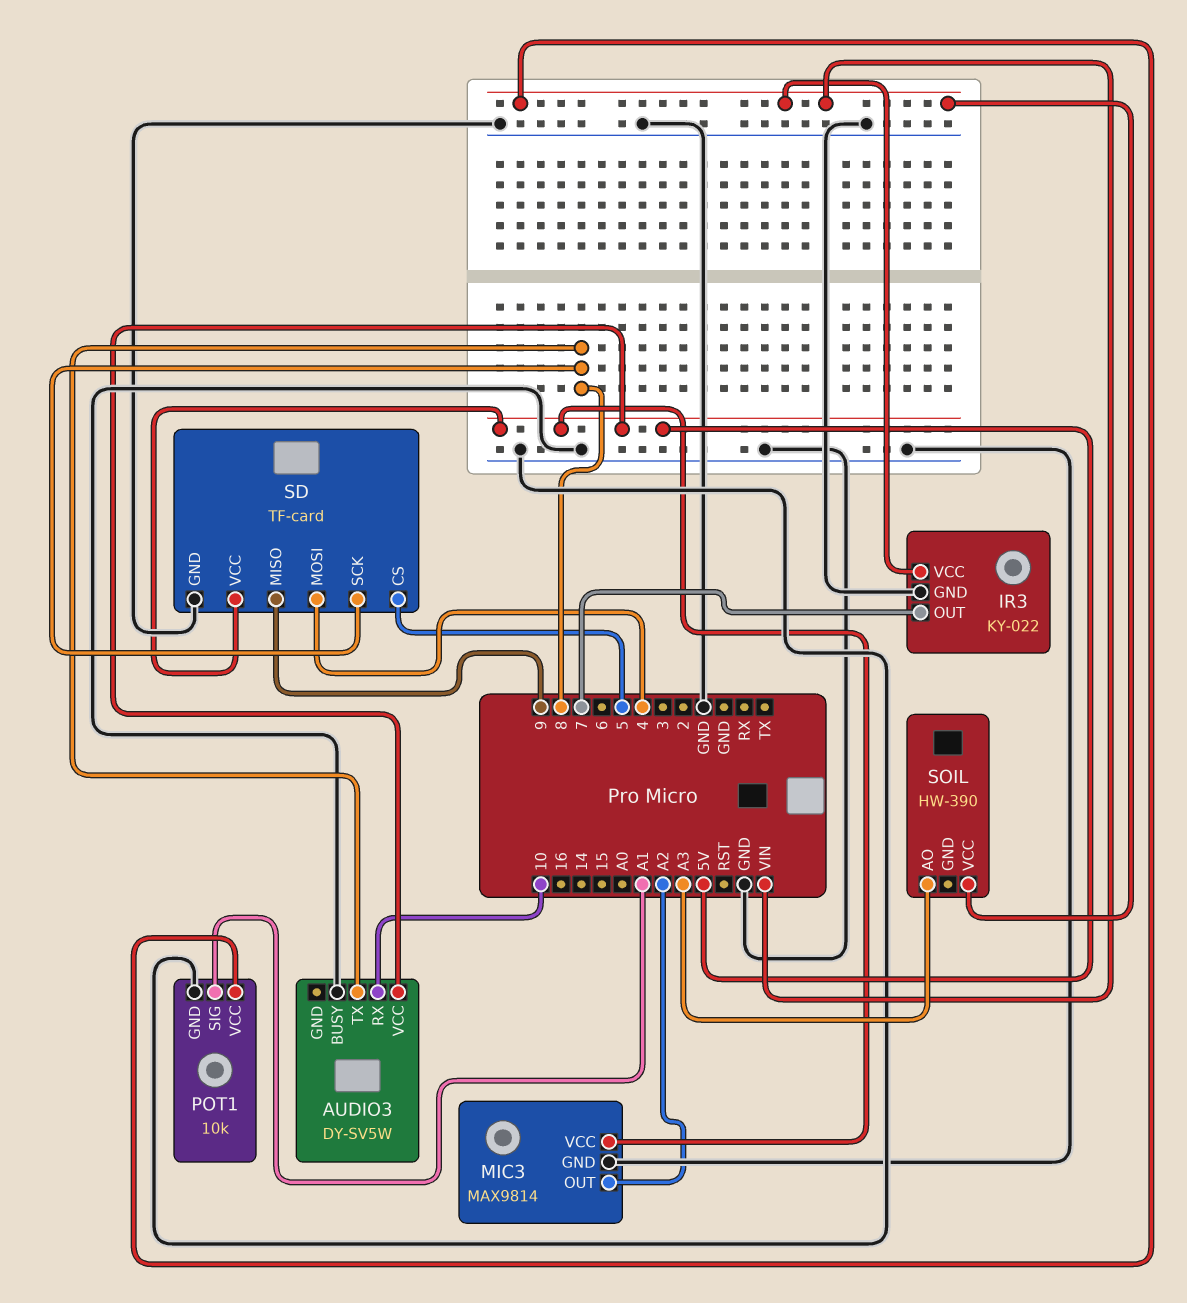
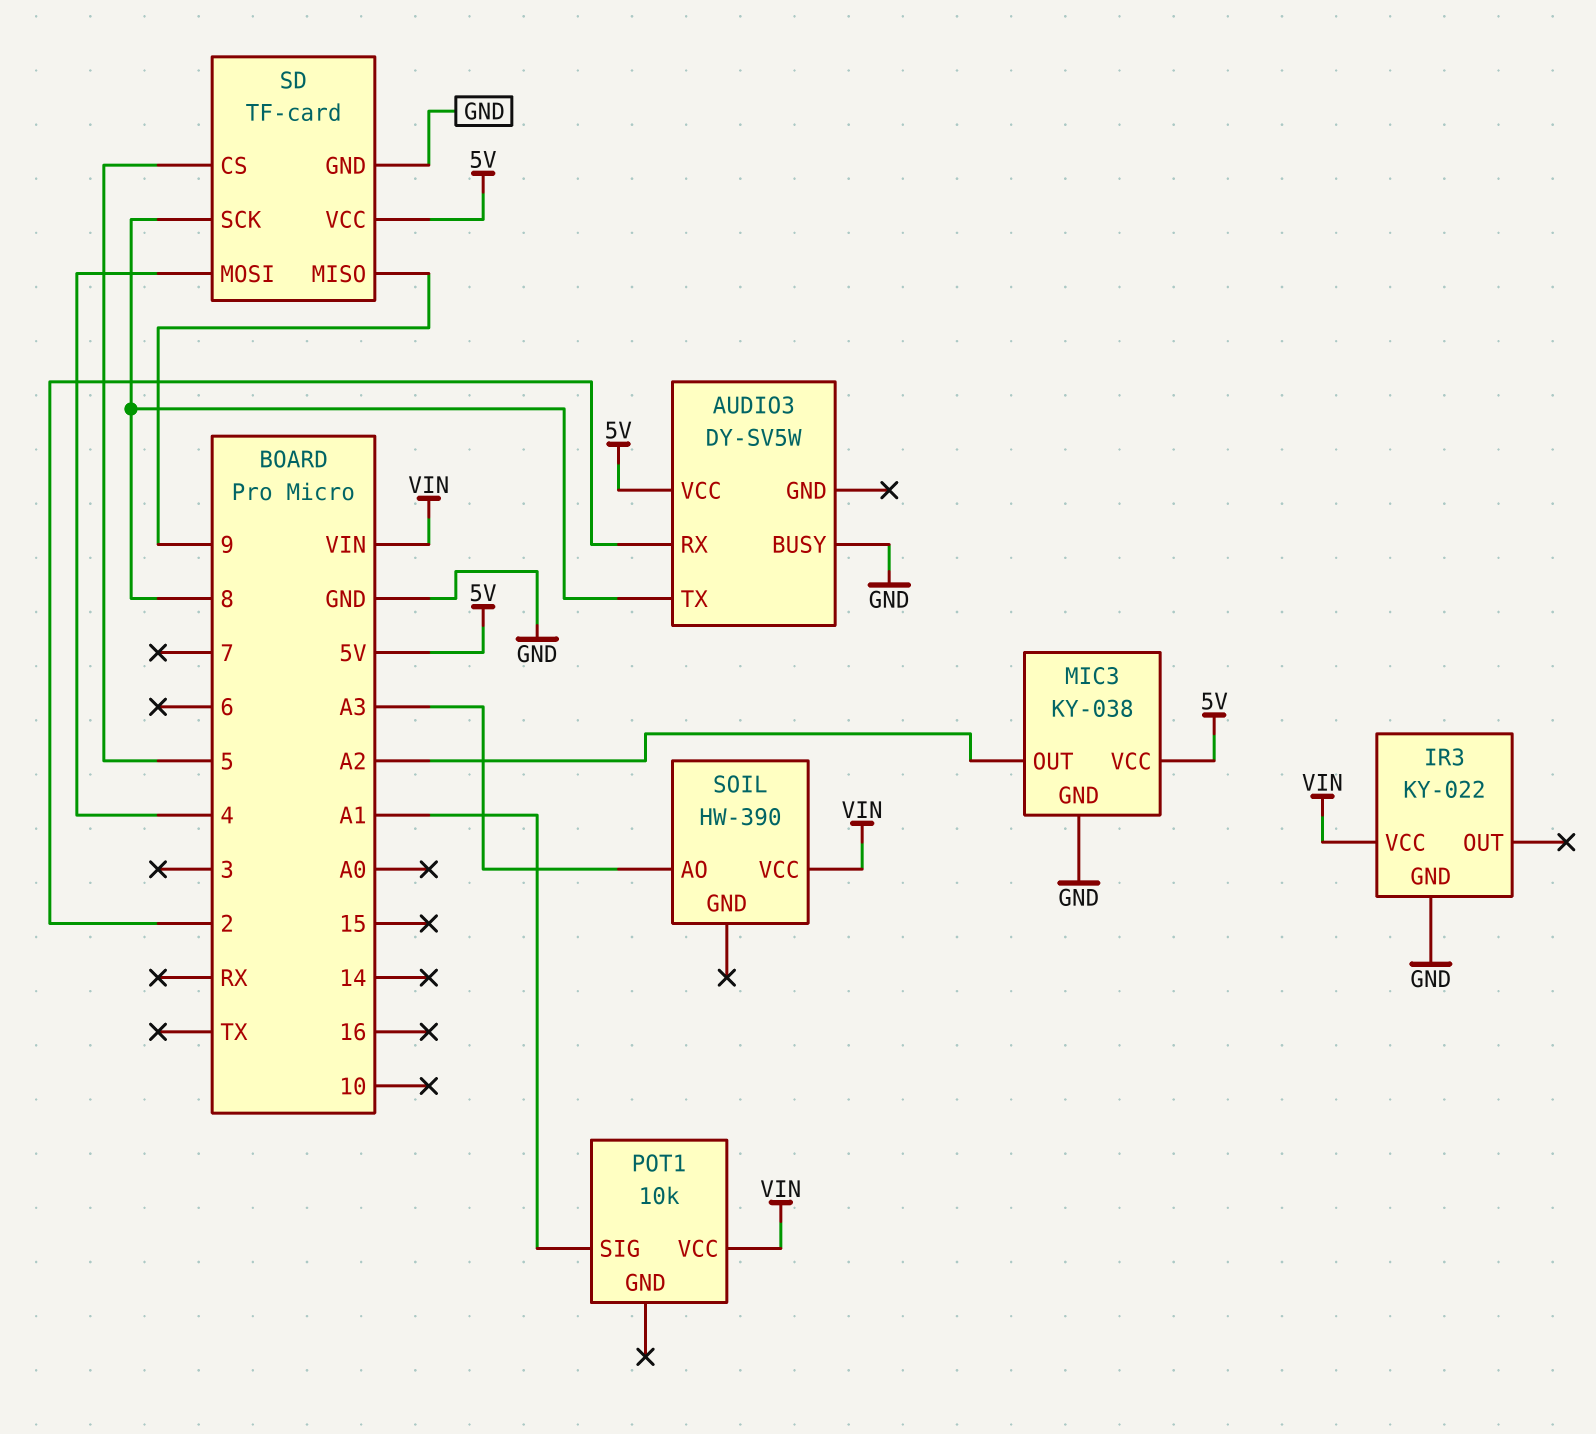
AUDIO3 pin RX: 10 -> 2
IR3 pin OUT: 7 -> none
MIC3: MAX9814 -> KY-038
POT1 pin GND: GND -> none

